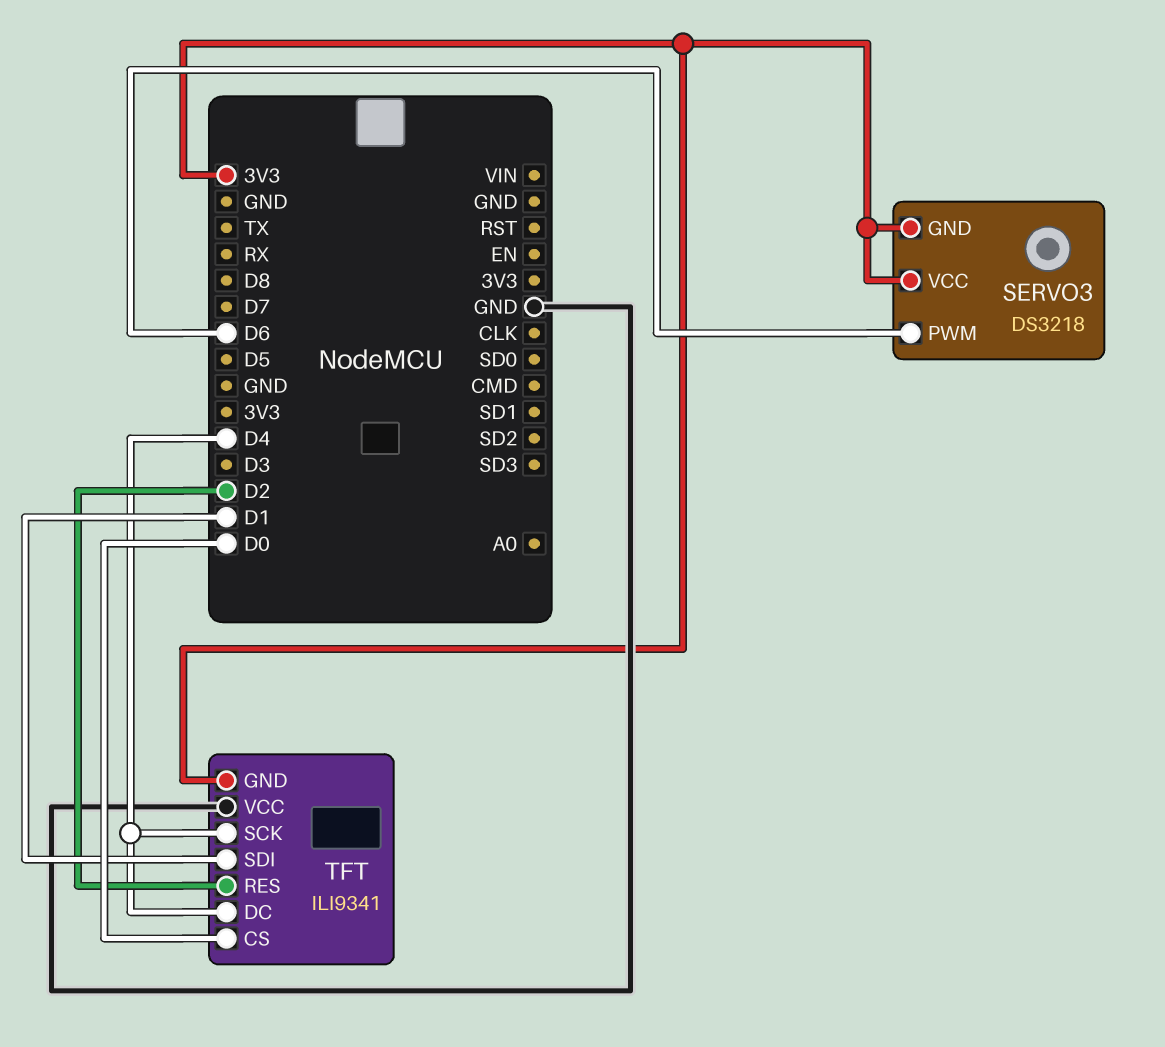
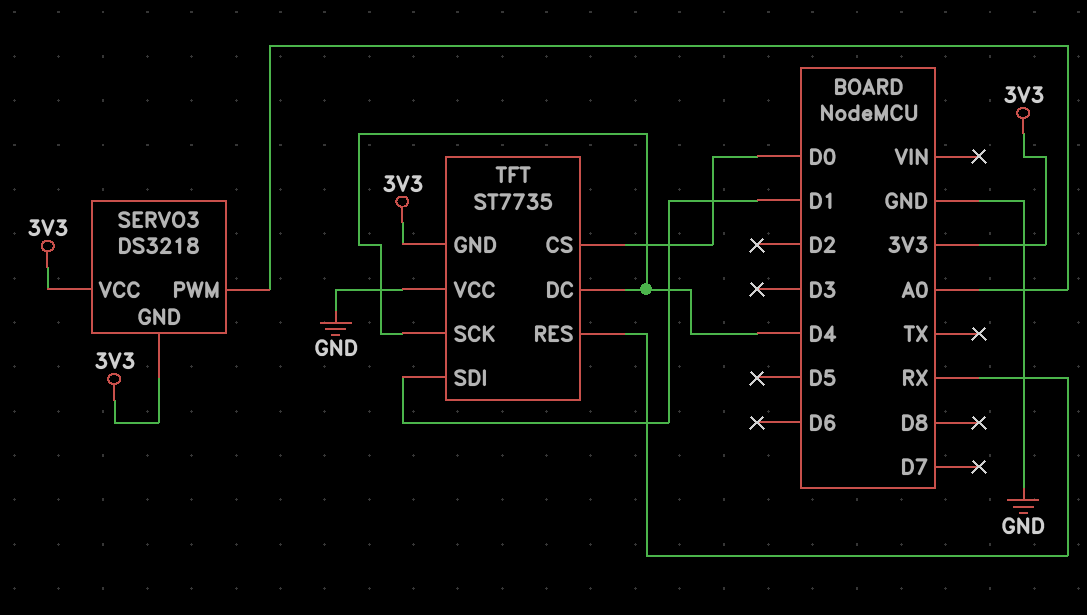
SERVO3 pin PWM: D6 -> A0
TFT: ILI9341 -> ST7735
TFT pin RES: D2 -> RX

